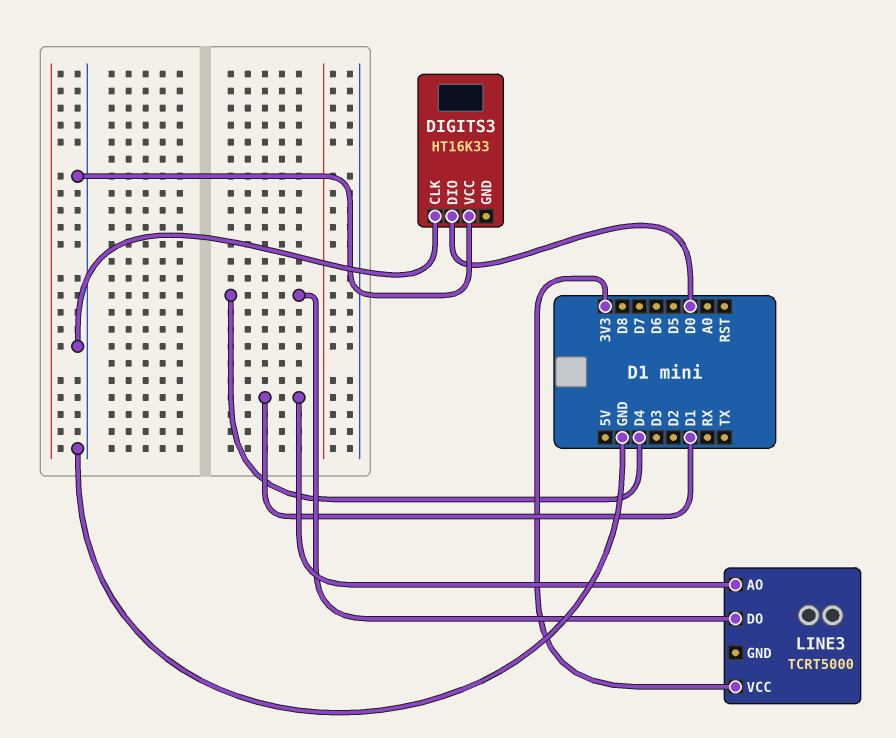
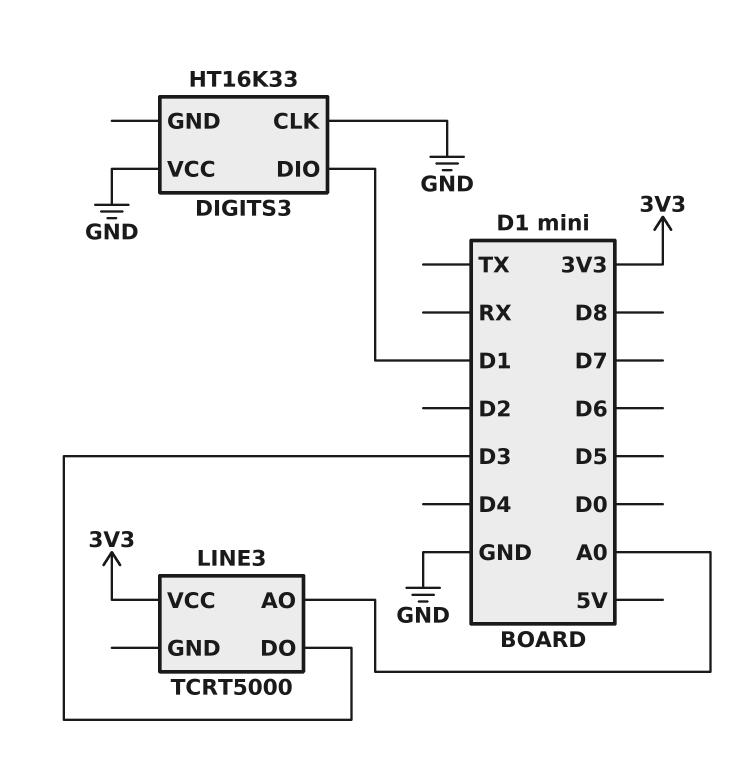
DIGITS3 pin DIO: D0 -> D1
LINE3 pin AO: D1 -> A0
LINE3 pin DO: D4 -> D3

